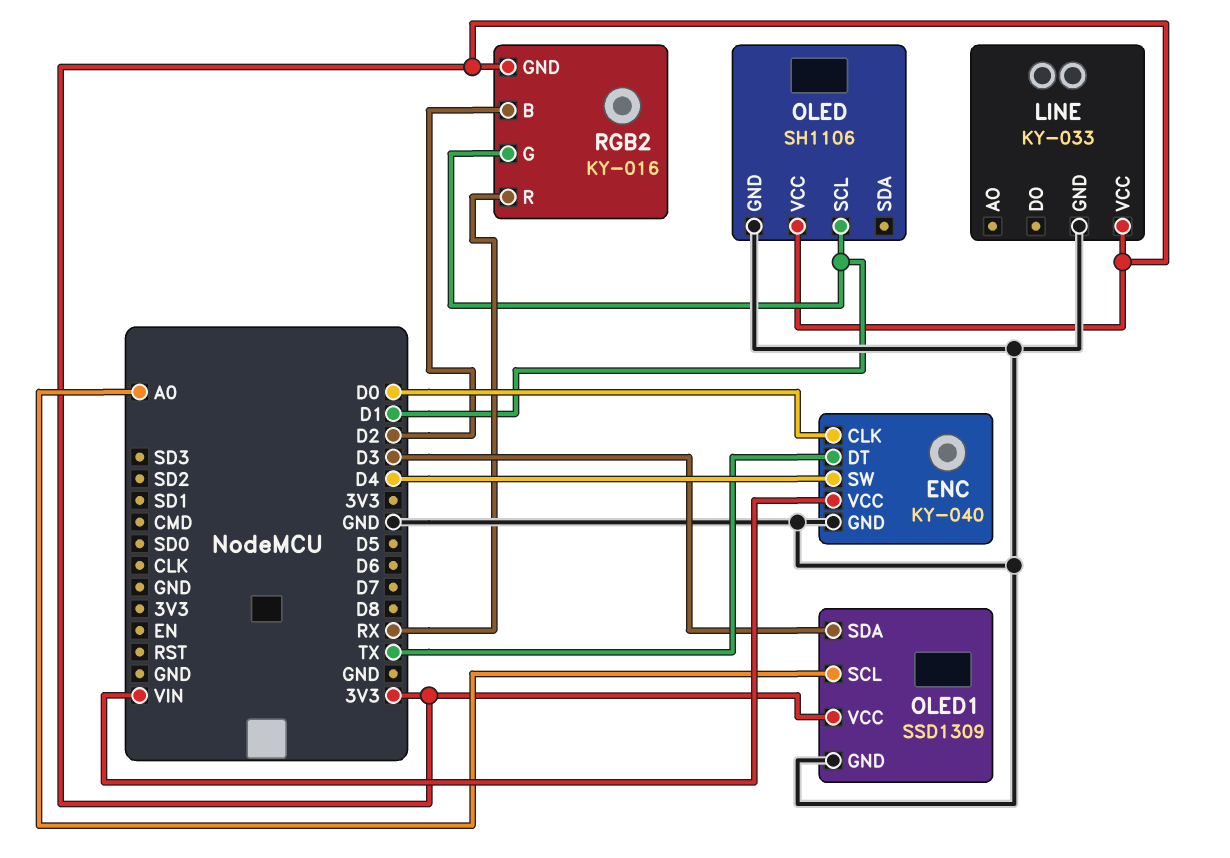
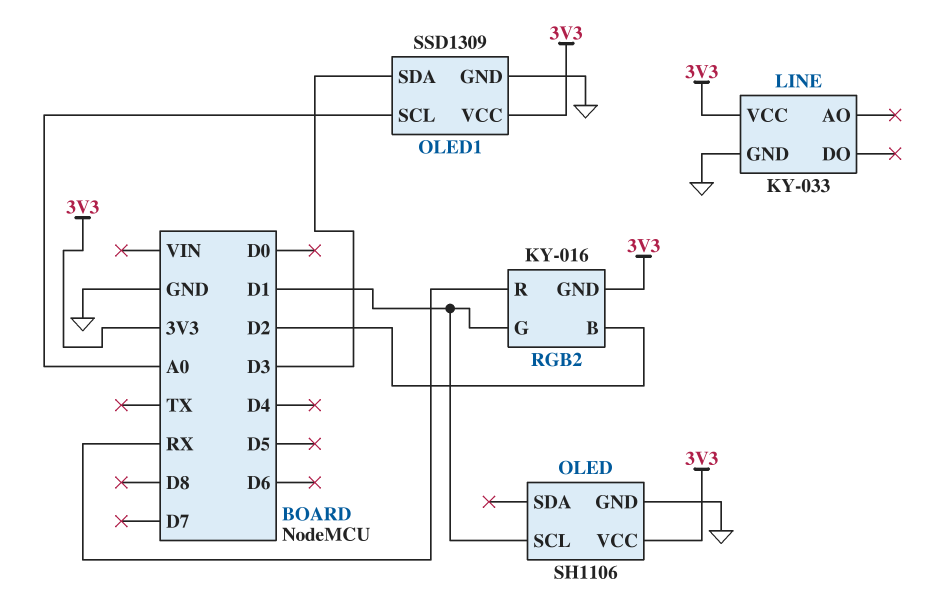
ENC: KY-040 -> none
ENC pin CLK: D0 -> none
ENC pin DT: TX -> none
ENC pin GND: GND -> none
ENC pin SW: D4 -> none
ENC pin VCC: VIN -> none

